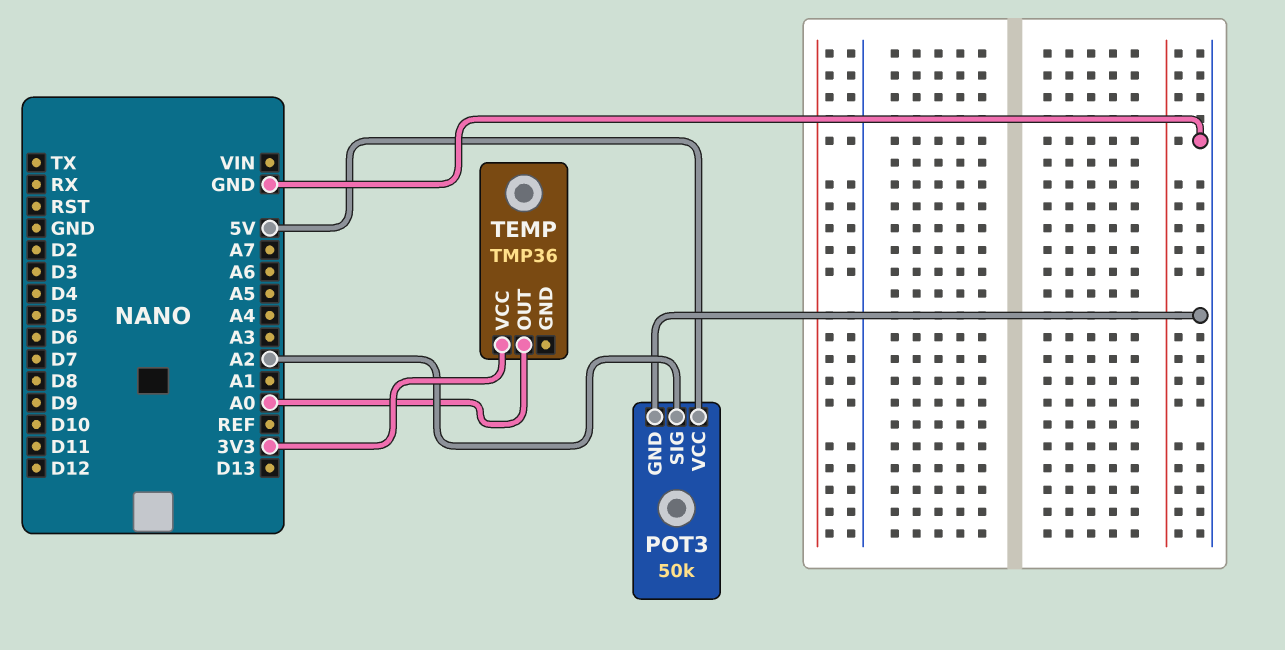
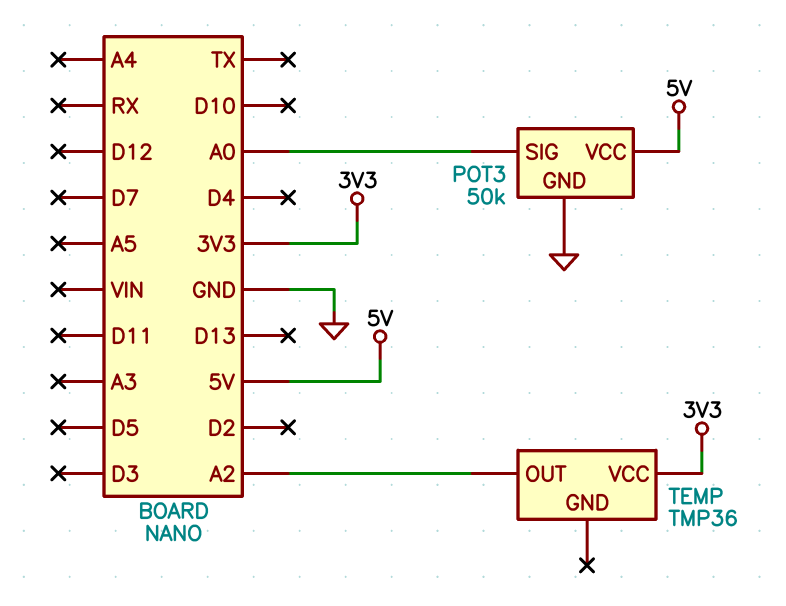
POT3 pin SIG: A2 -> A0
TEMP pin OUT: A0 -> A2

